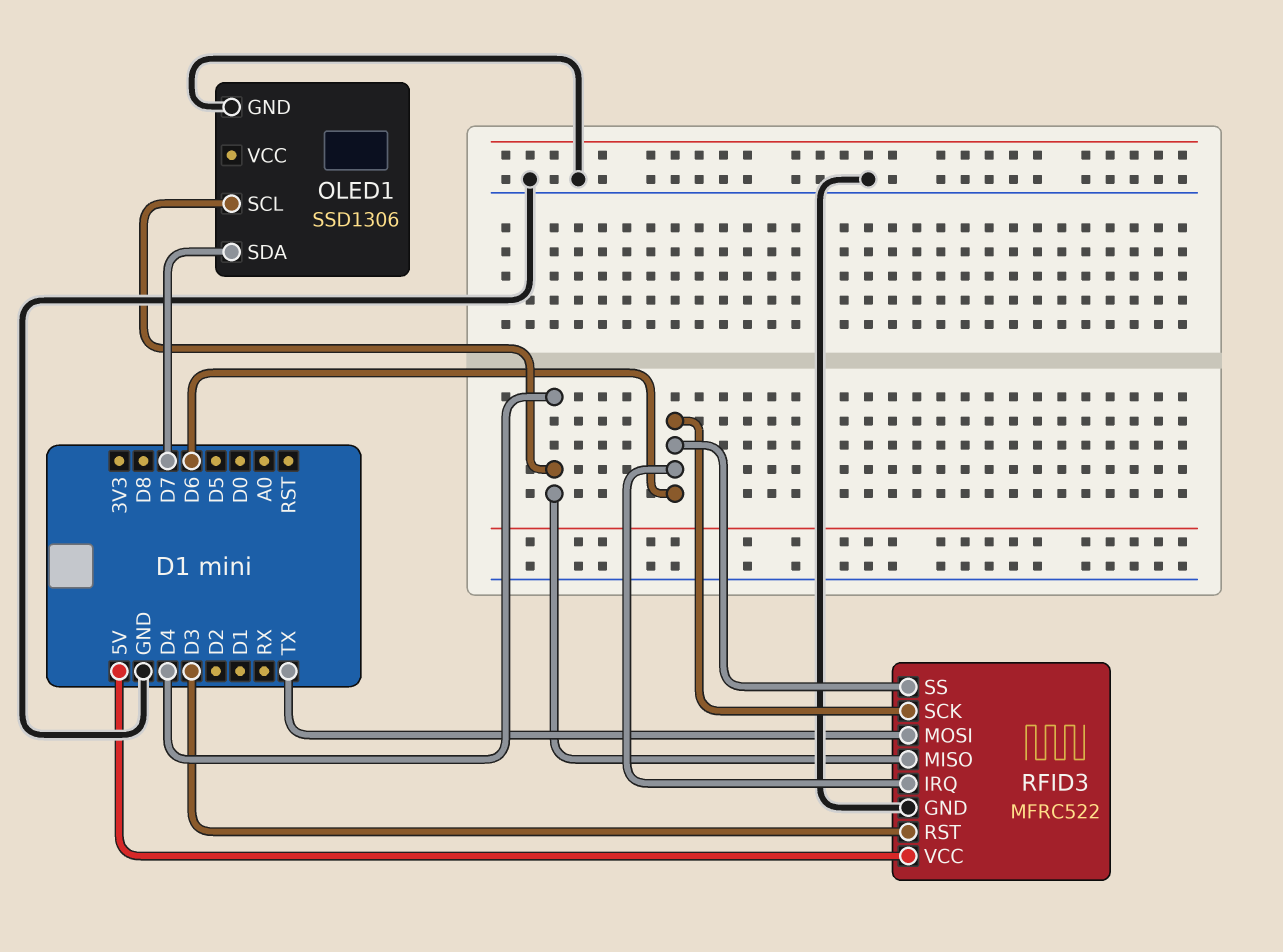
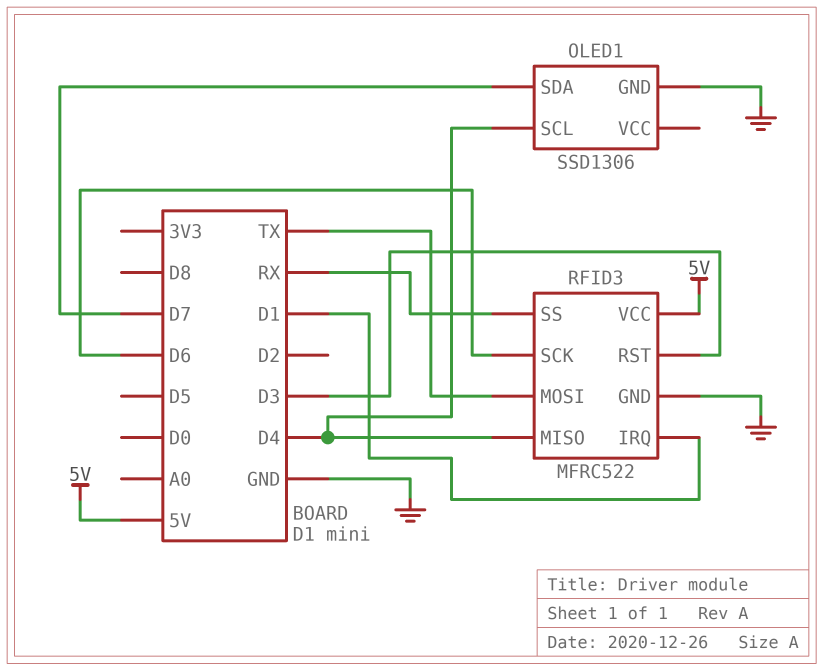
RFID3 pin IRQ: D6 -> D1
RFID3 pin SS: D6 -> RX

